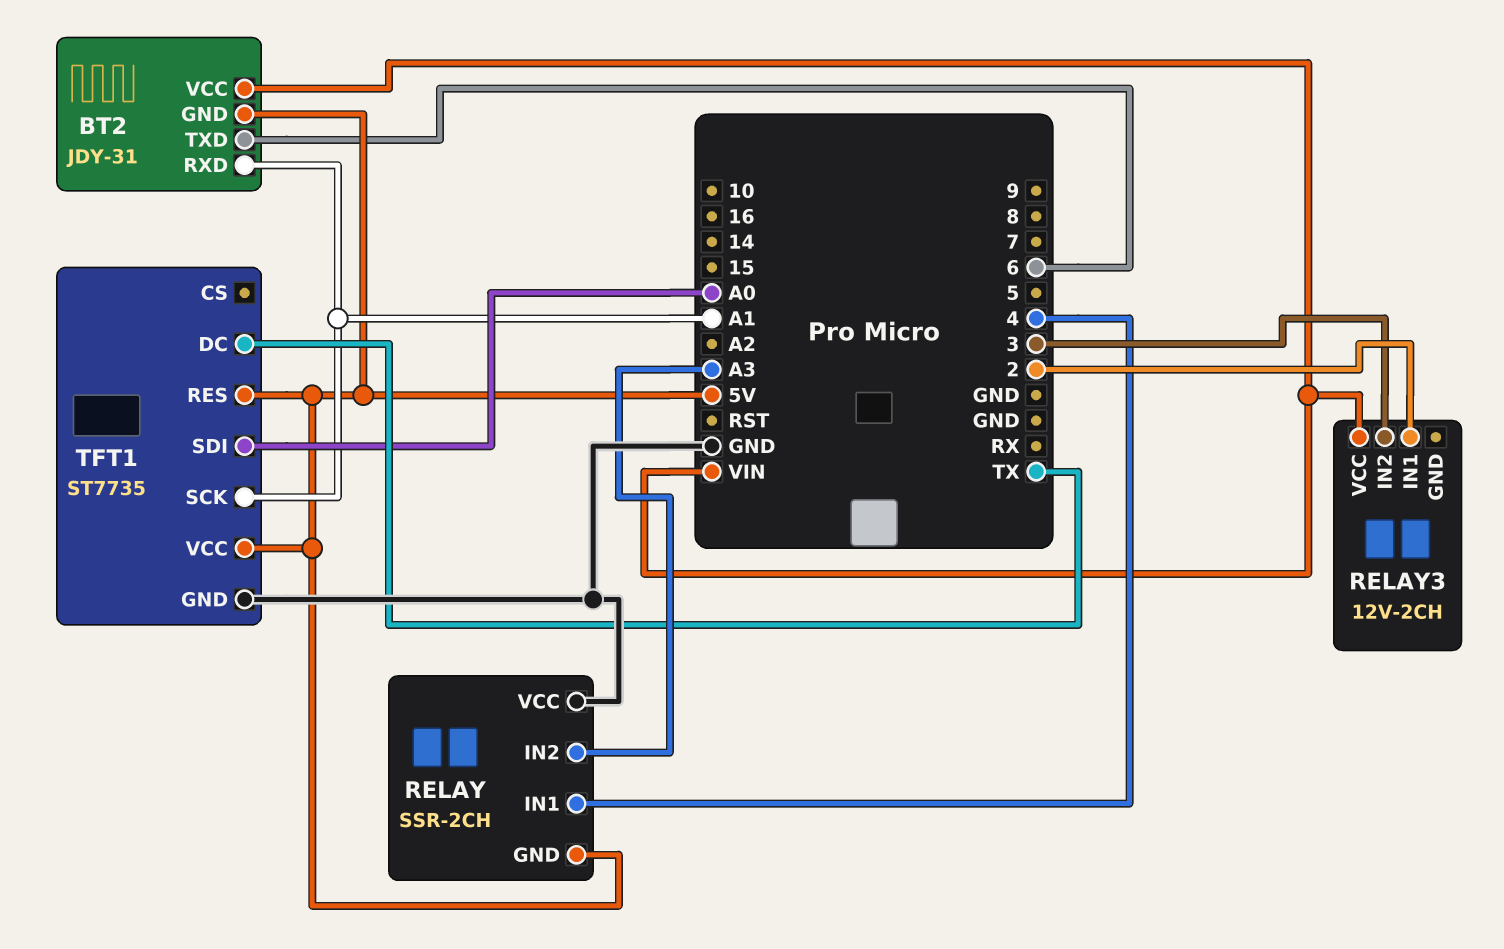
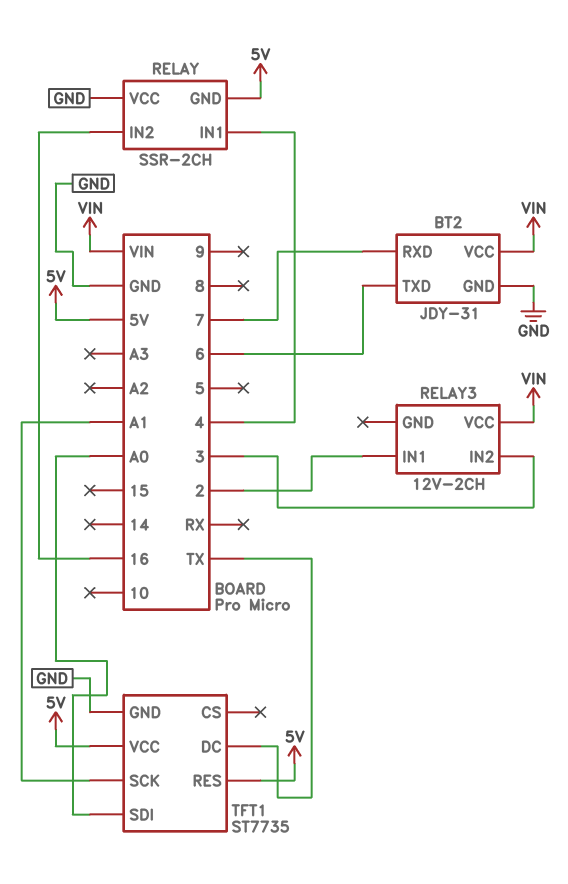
BT2 pin GND: 5V -> GND
BT2 pin RXD: A1 -> 7
RELAY pin IN2: A3 -> 16

